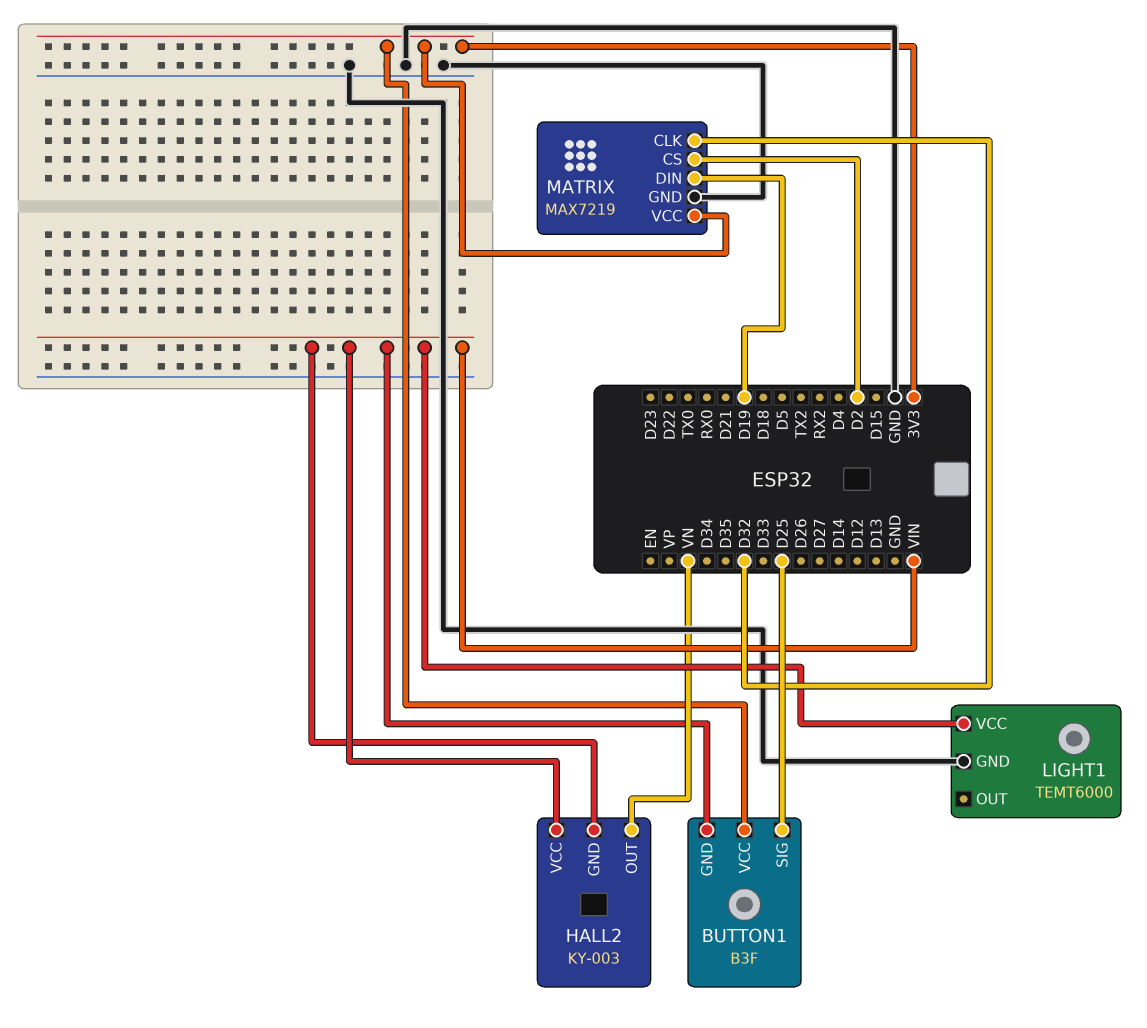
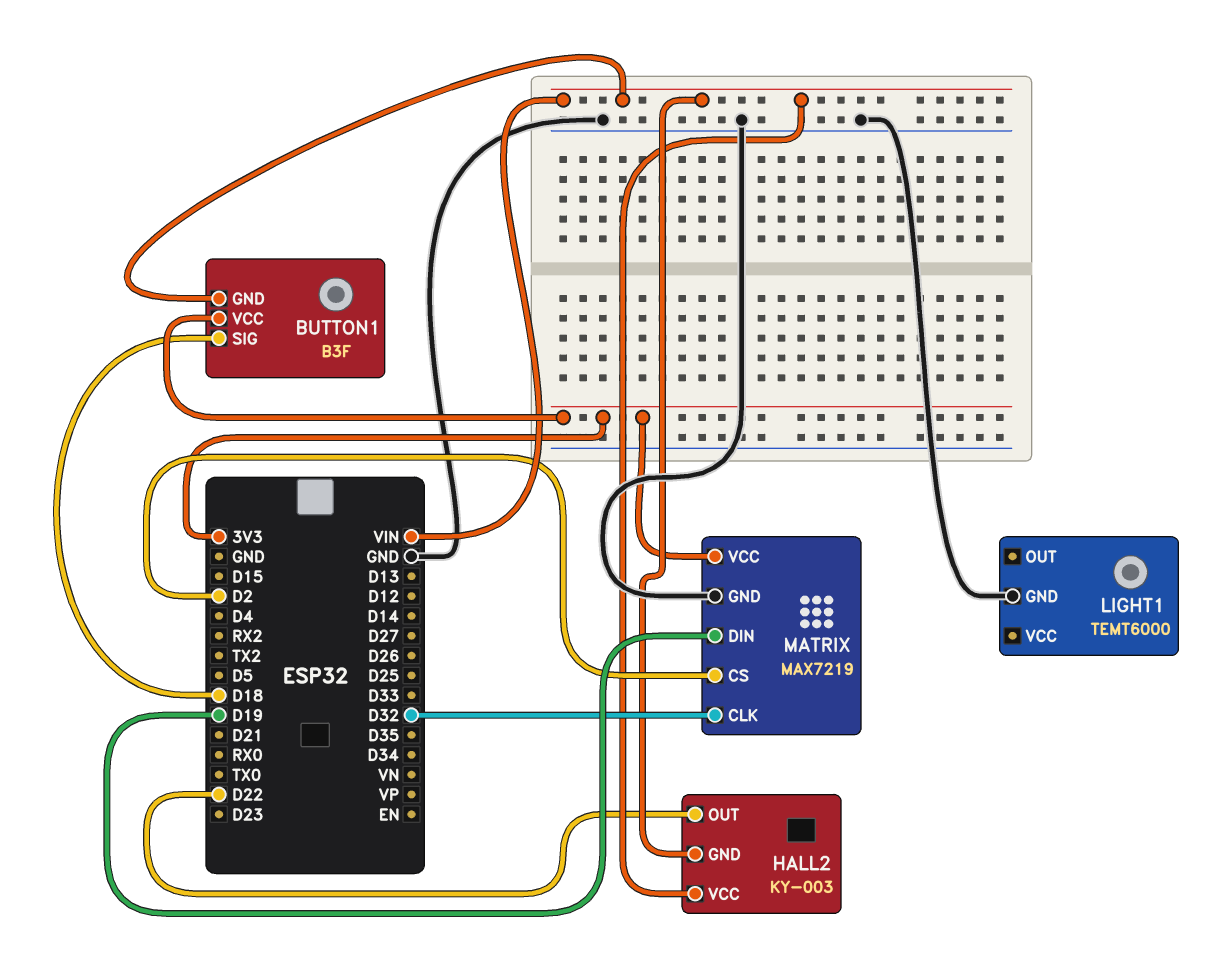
BUTTON1 pin SIG: D25 -> D18
HALL2 pin OUT: VN -> D22
LIGHT1 pin VCC: VIN -> none

